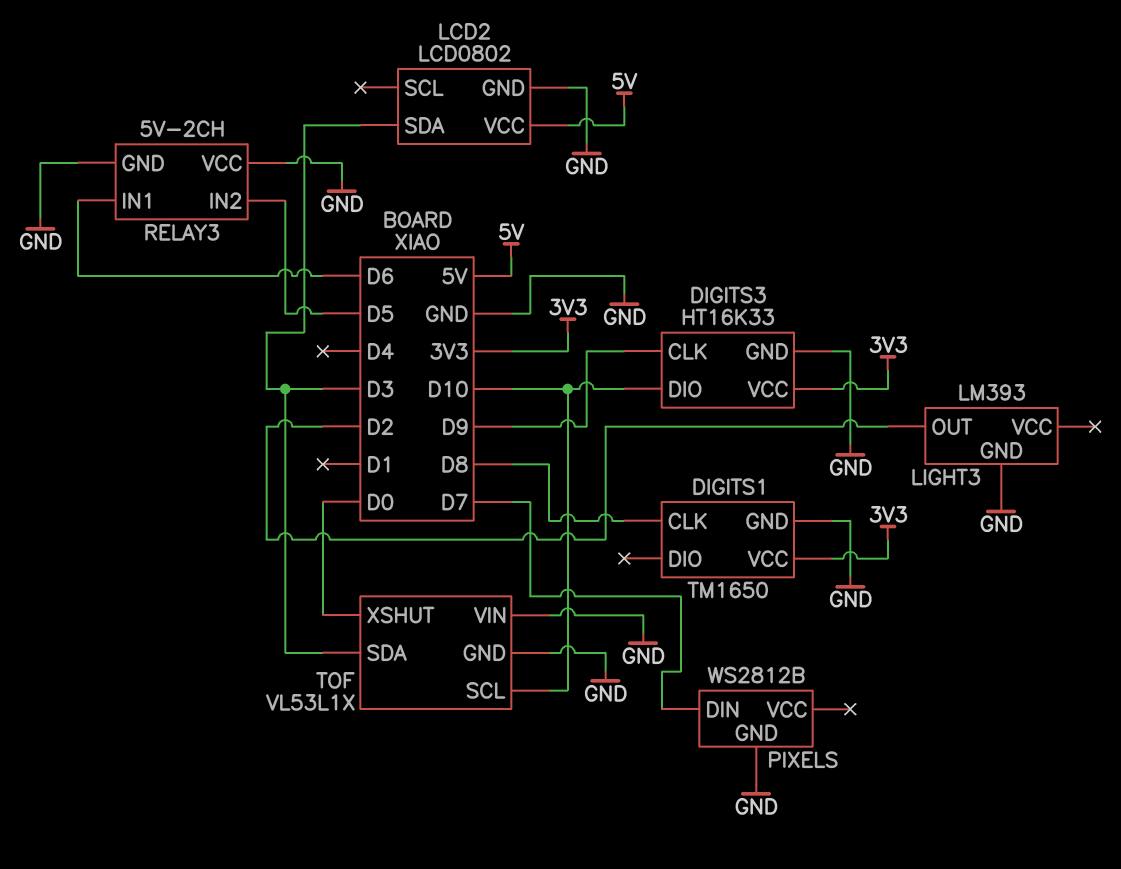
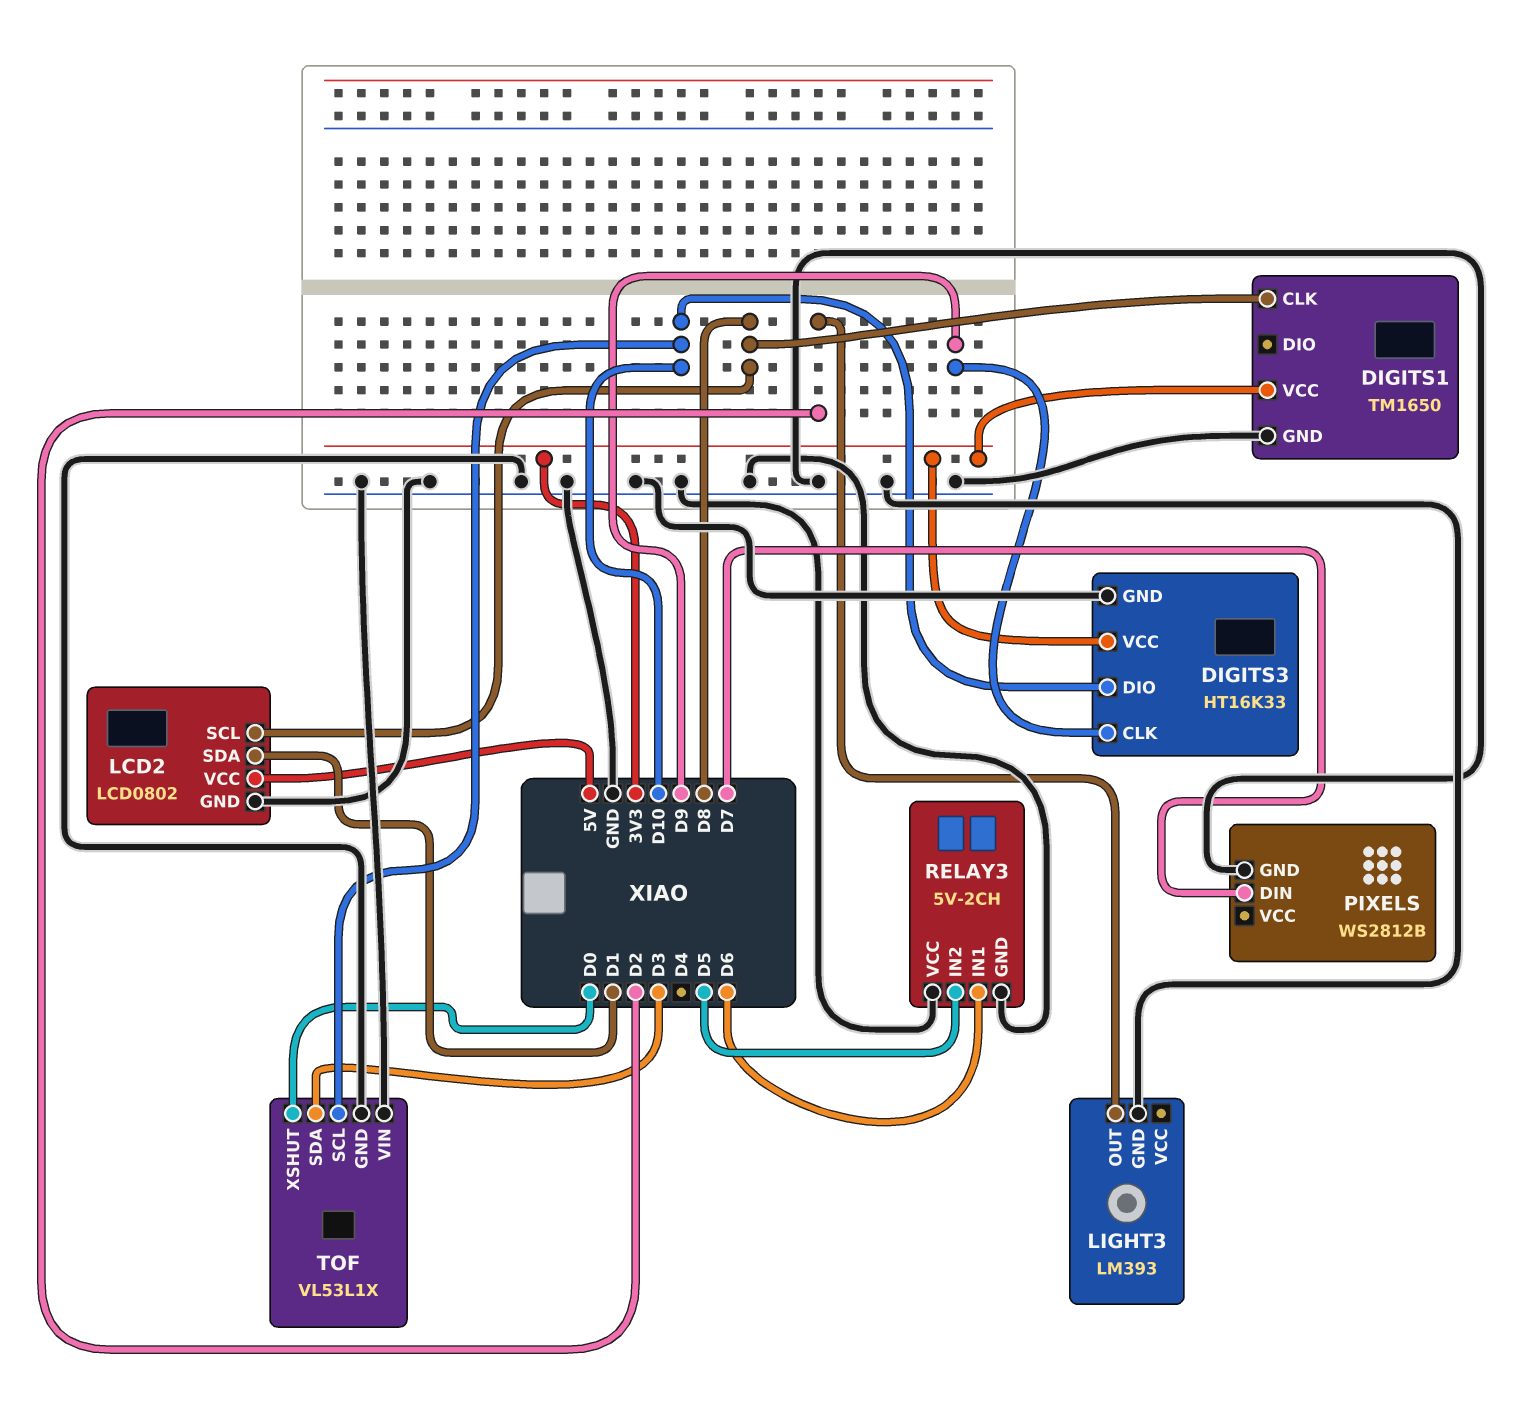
LCD2 pin SCL: none -> D8
LCD2 pin SDA: D3 -> D1

